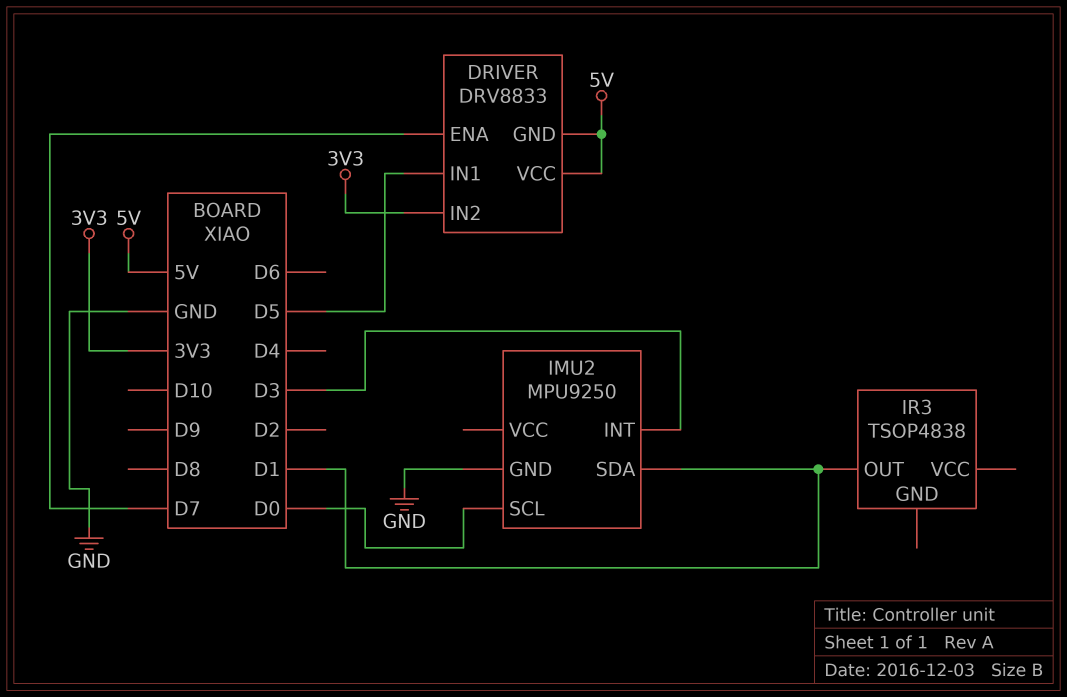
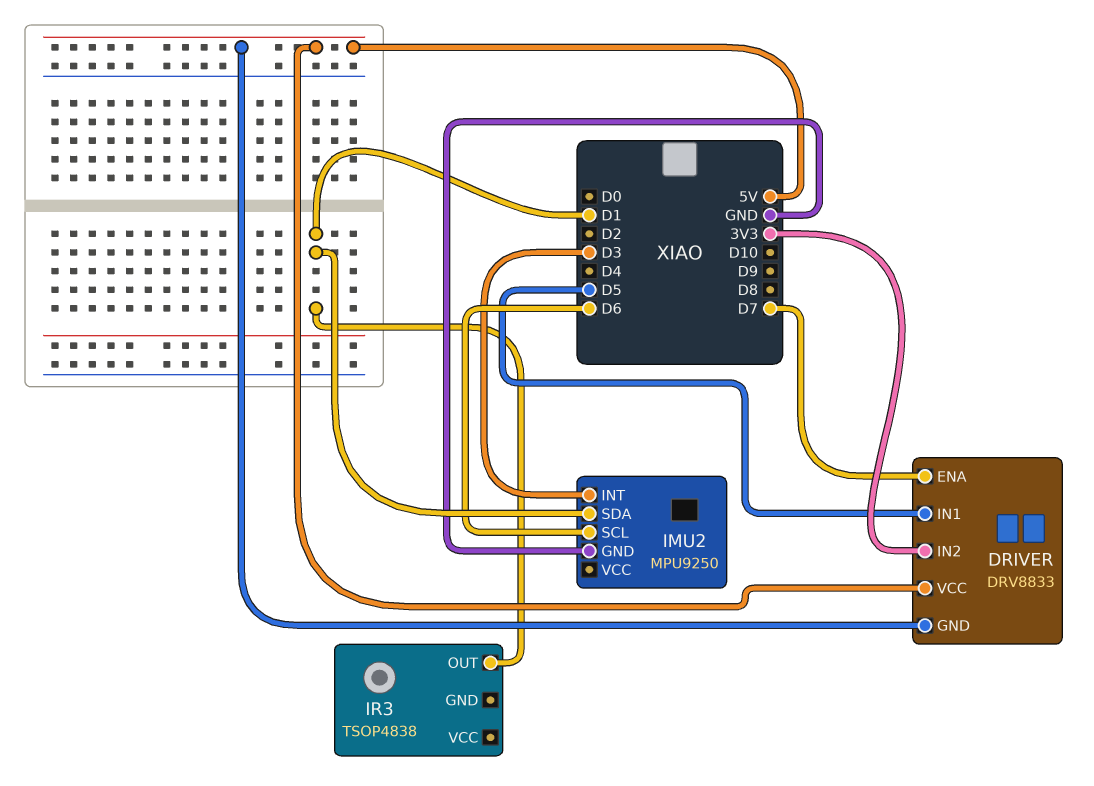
IMU2 pin SCL: D0 -> D6

